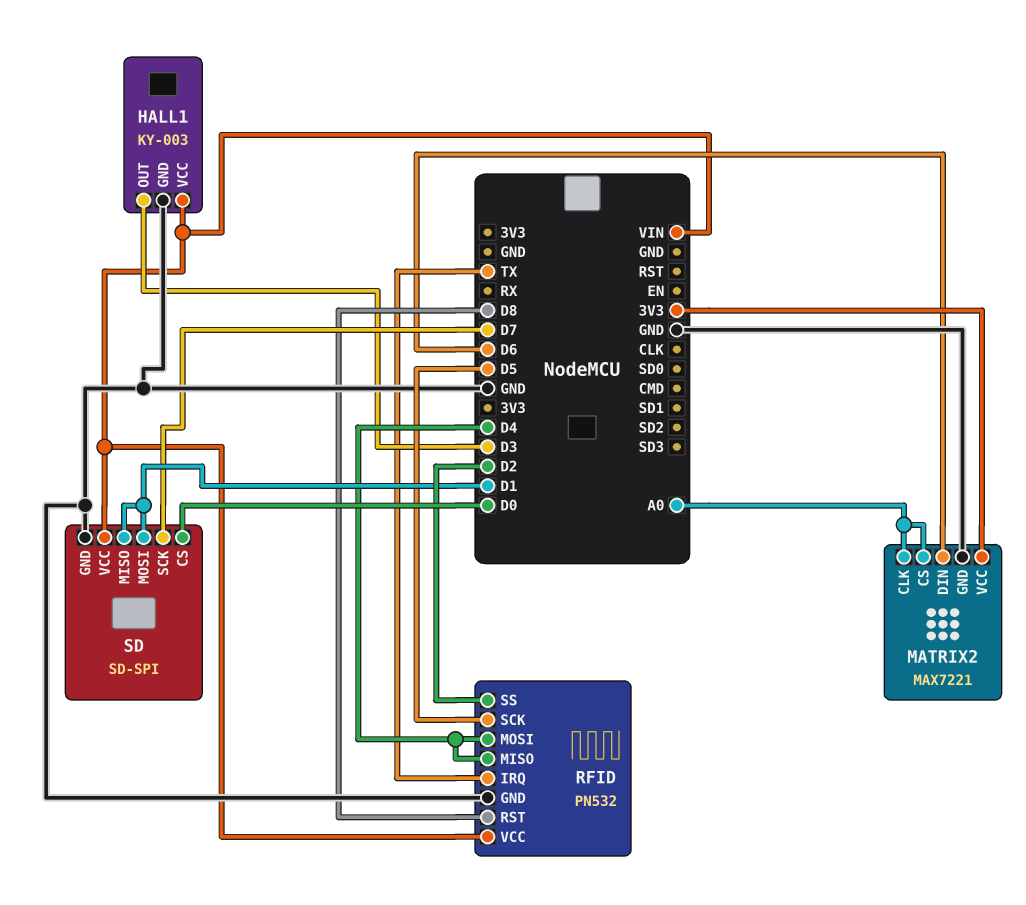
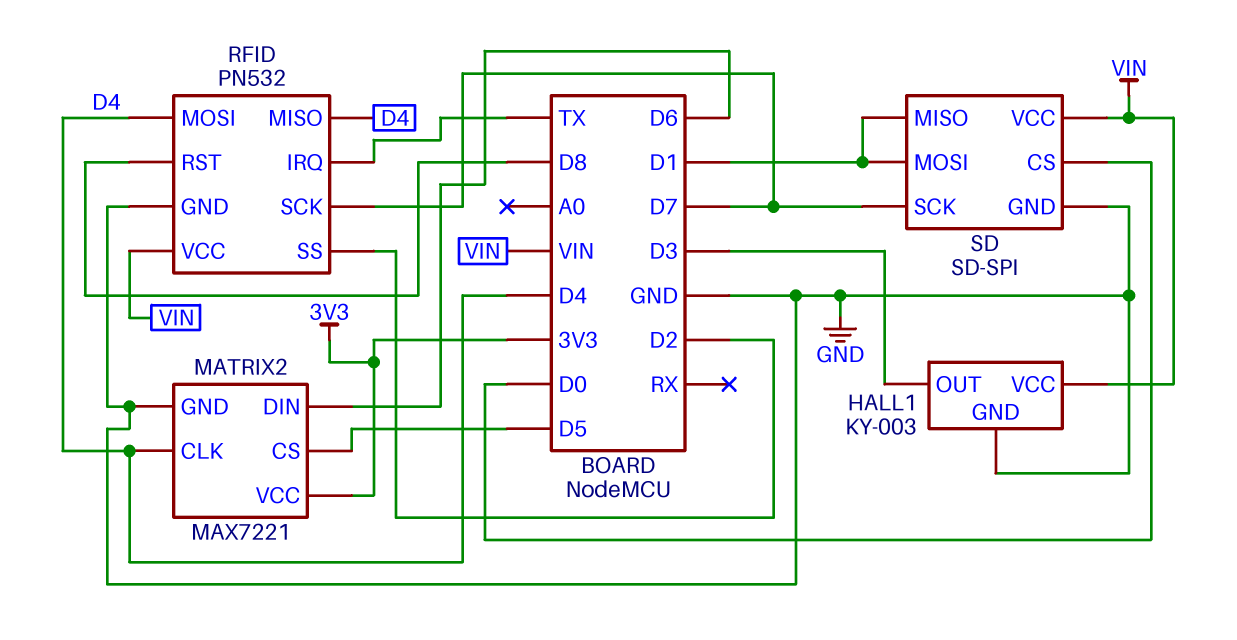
MATRIX2 pin CLK: A0 -> D4
MATRIX2 pin CS: A0 -> D5
RFID pin SCK: D5 -> D7

